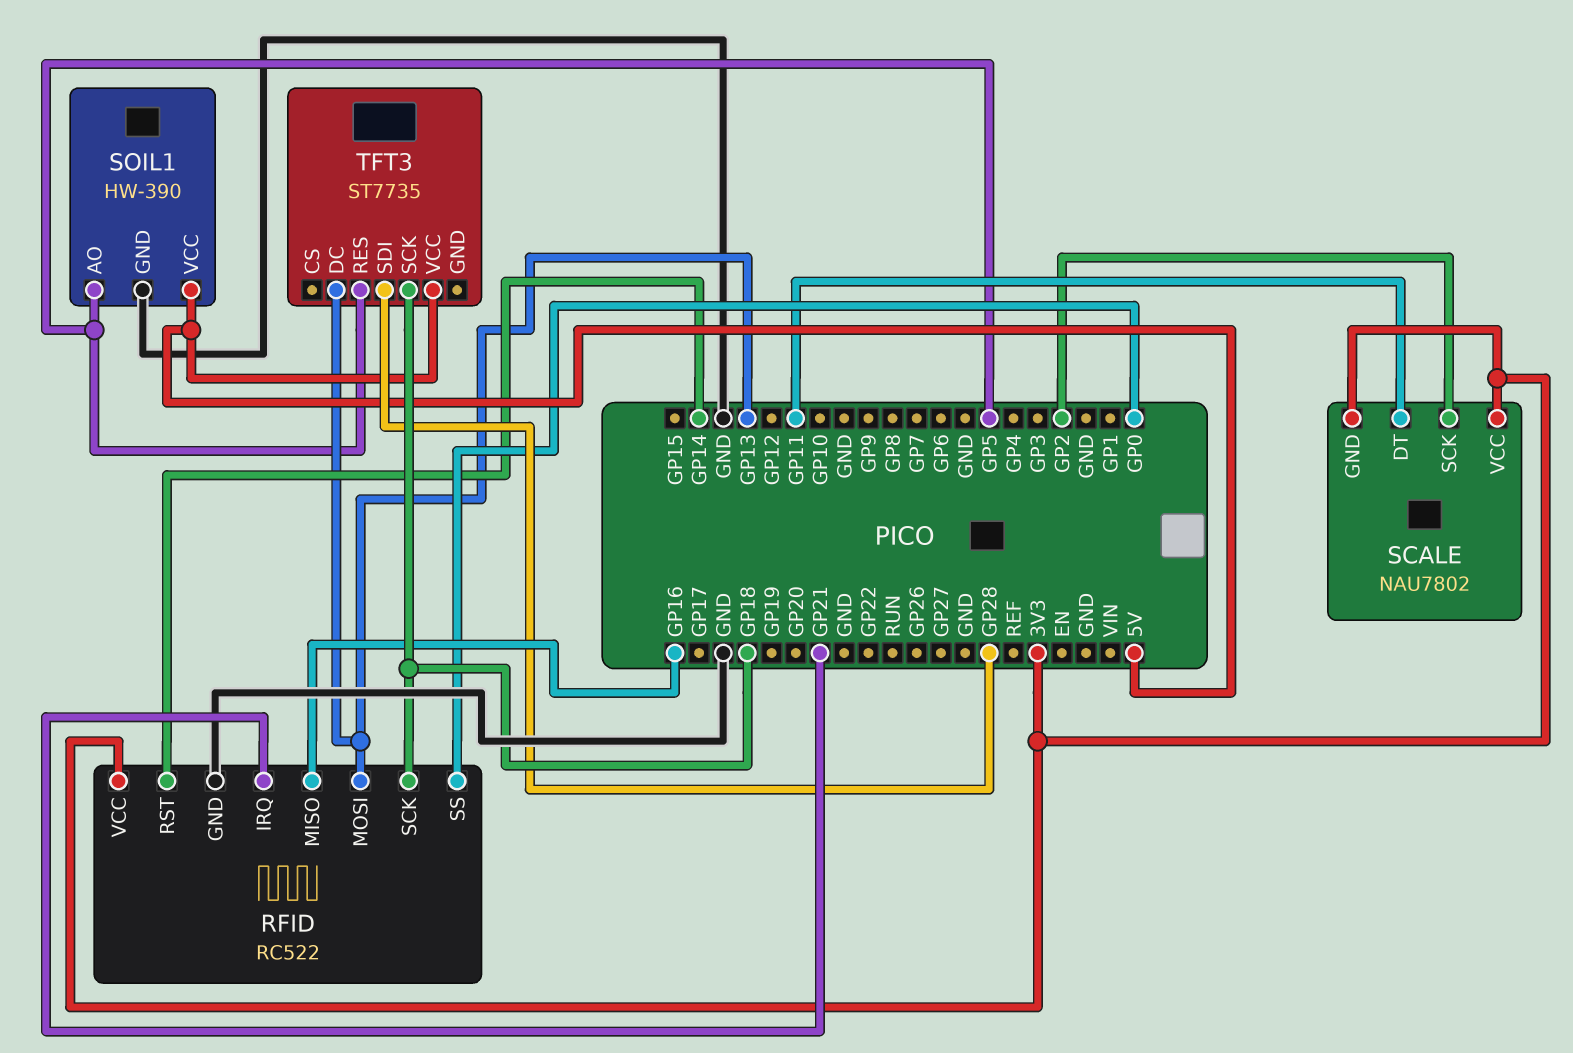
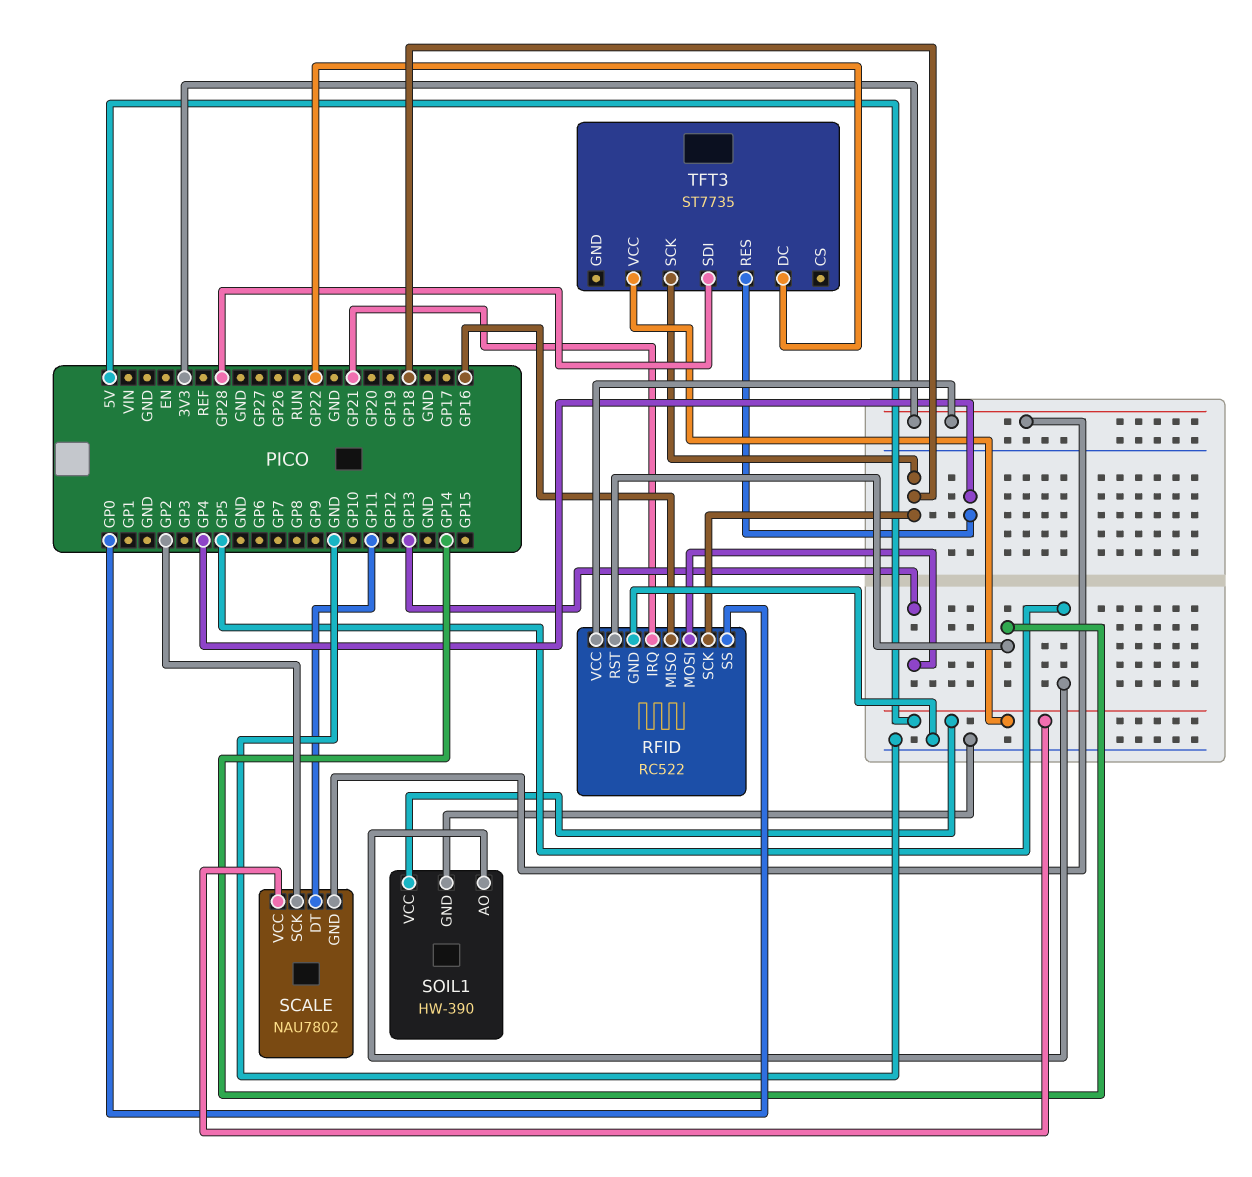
SCALE pin VCC: 3V3 -> 5V
TFT3 pin DC: GP13 -> GP22
TFT3 pin RES: GP5 -> GP4

